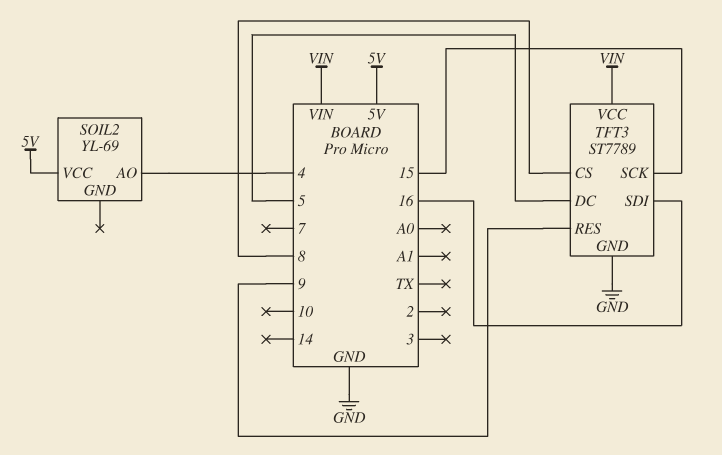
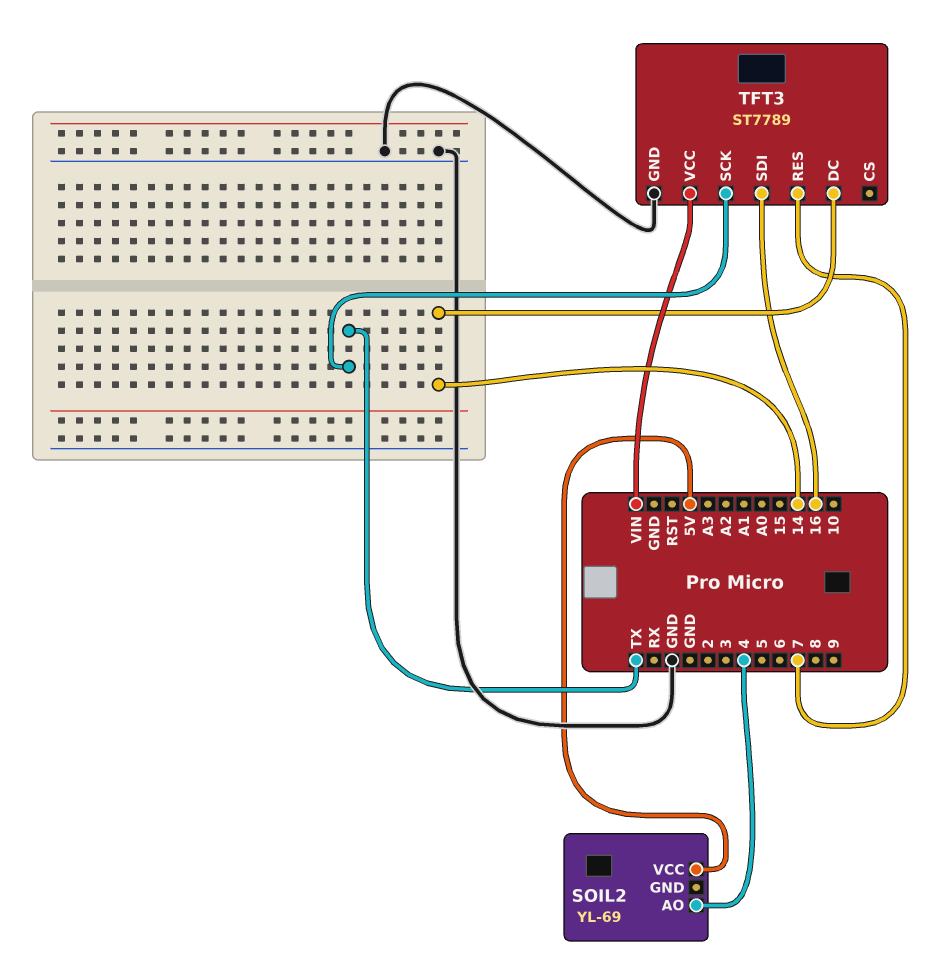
TFT3 pin CS: 8 -> none
TFT3 pin DC: 5 -> 14
TFT3 pin RES: 9 -> 7
TFT3 pin SCK: 15 -> TX

